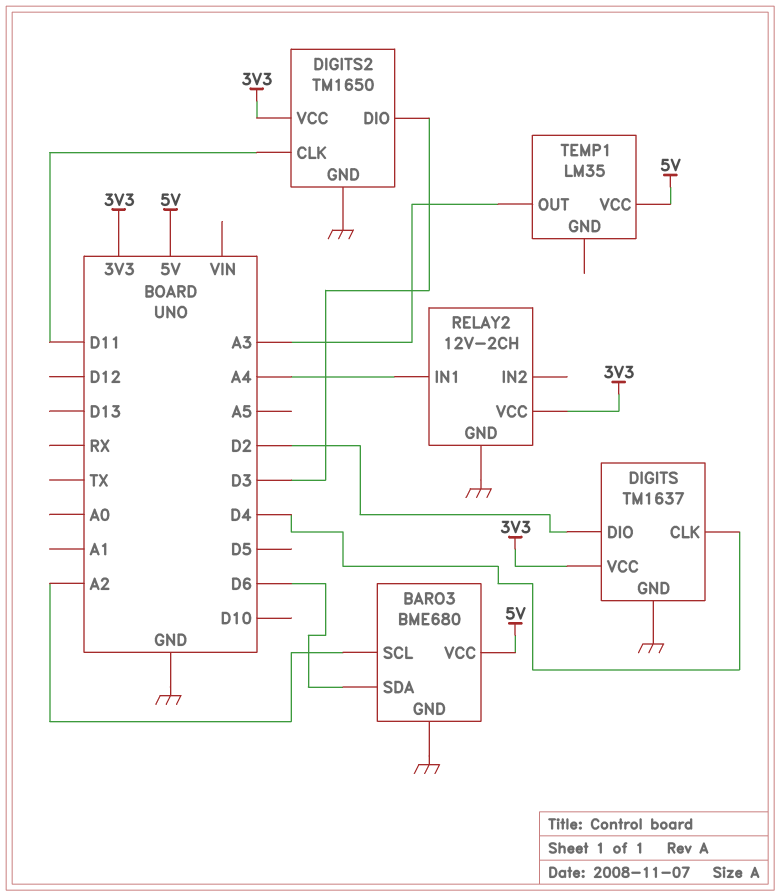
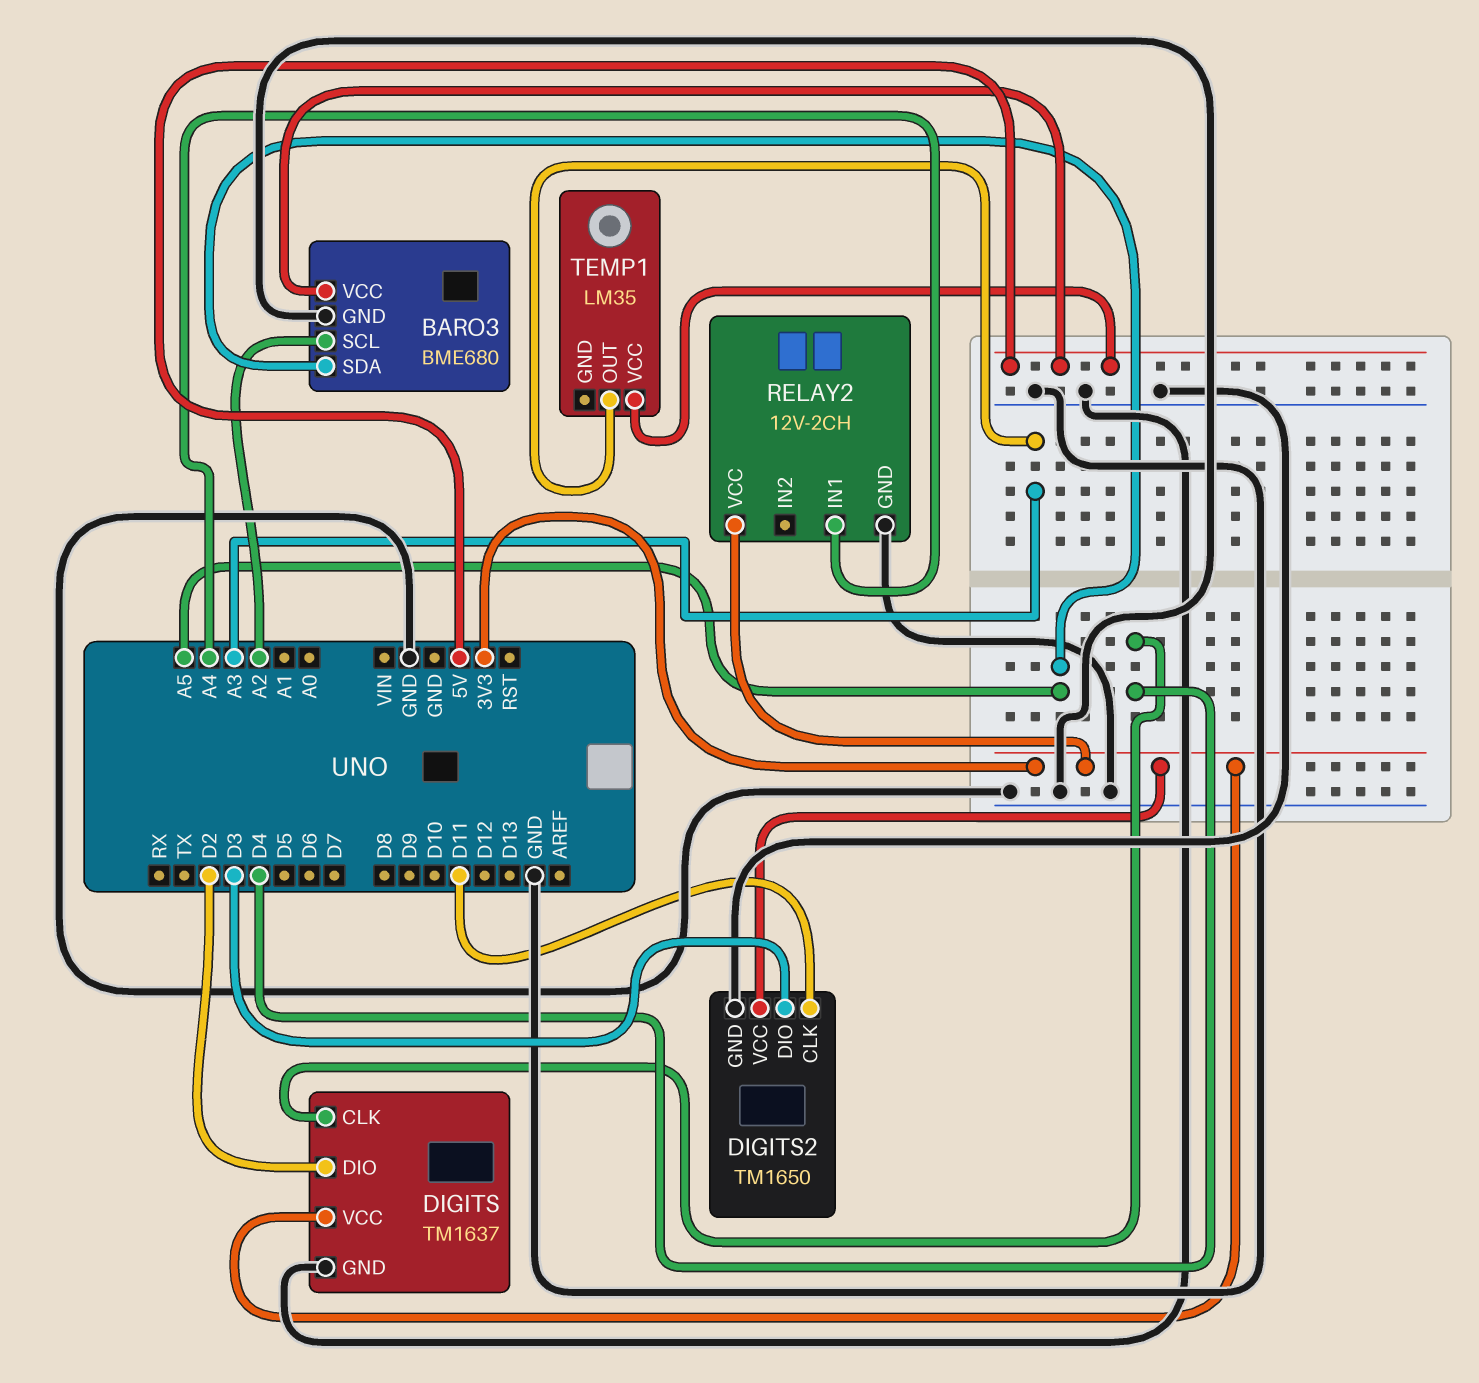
BARO3 pin SDA: D6 -> A5

